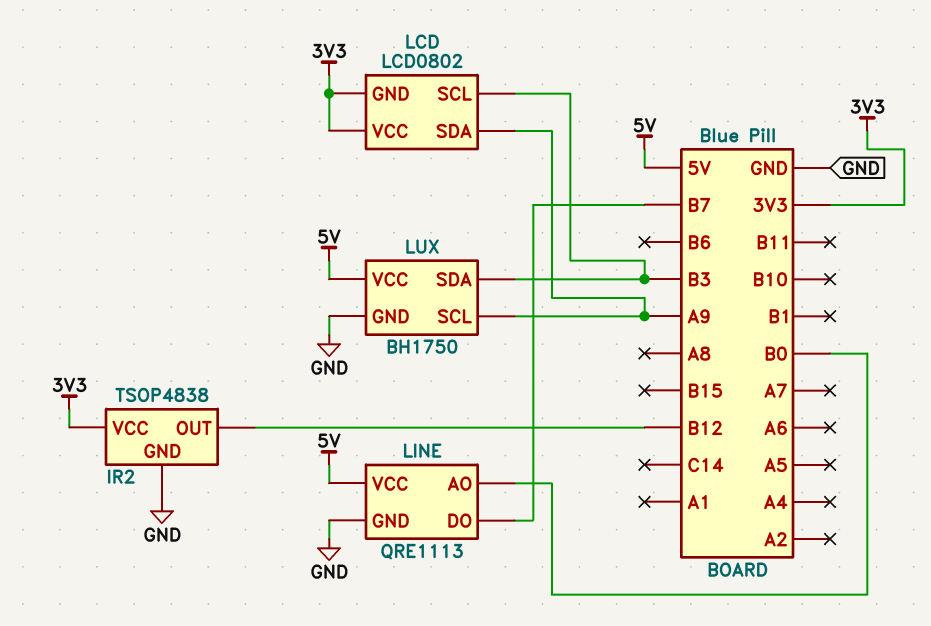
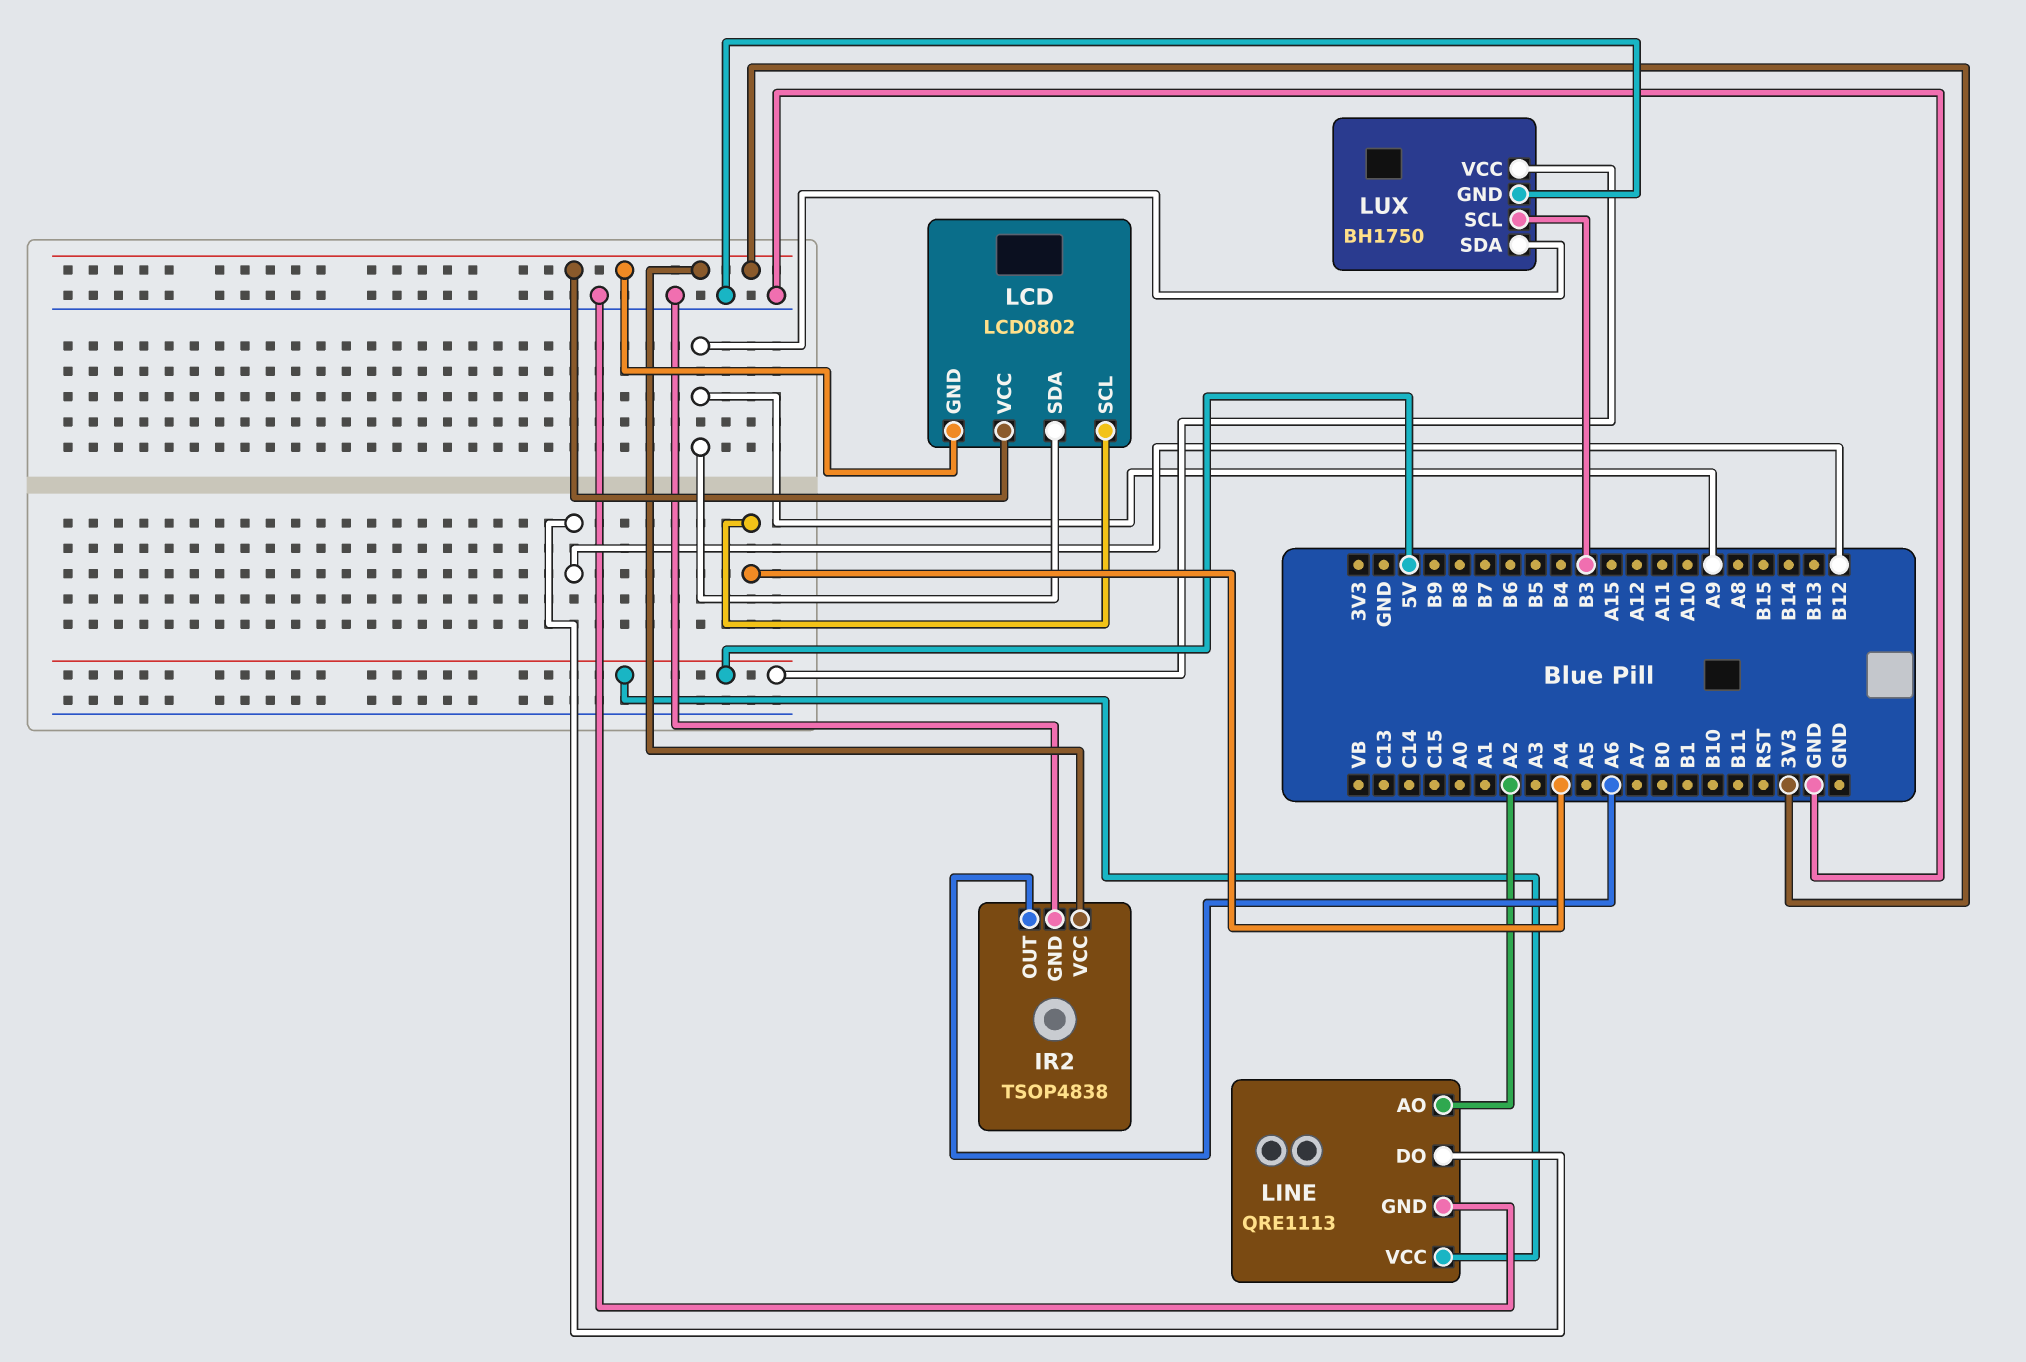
IR2 pin OUT: B12 -> A6
LCD pin SCL: B3 -> A4
LINE pin AO: B0 -> A2
LINE pin DO: B7 -> B12
LUX pin SCL: A9 -> B3
LUX pin SDA: B3 -> A9

